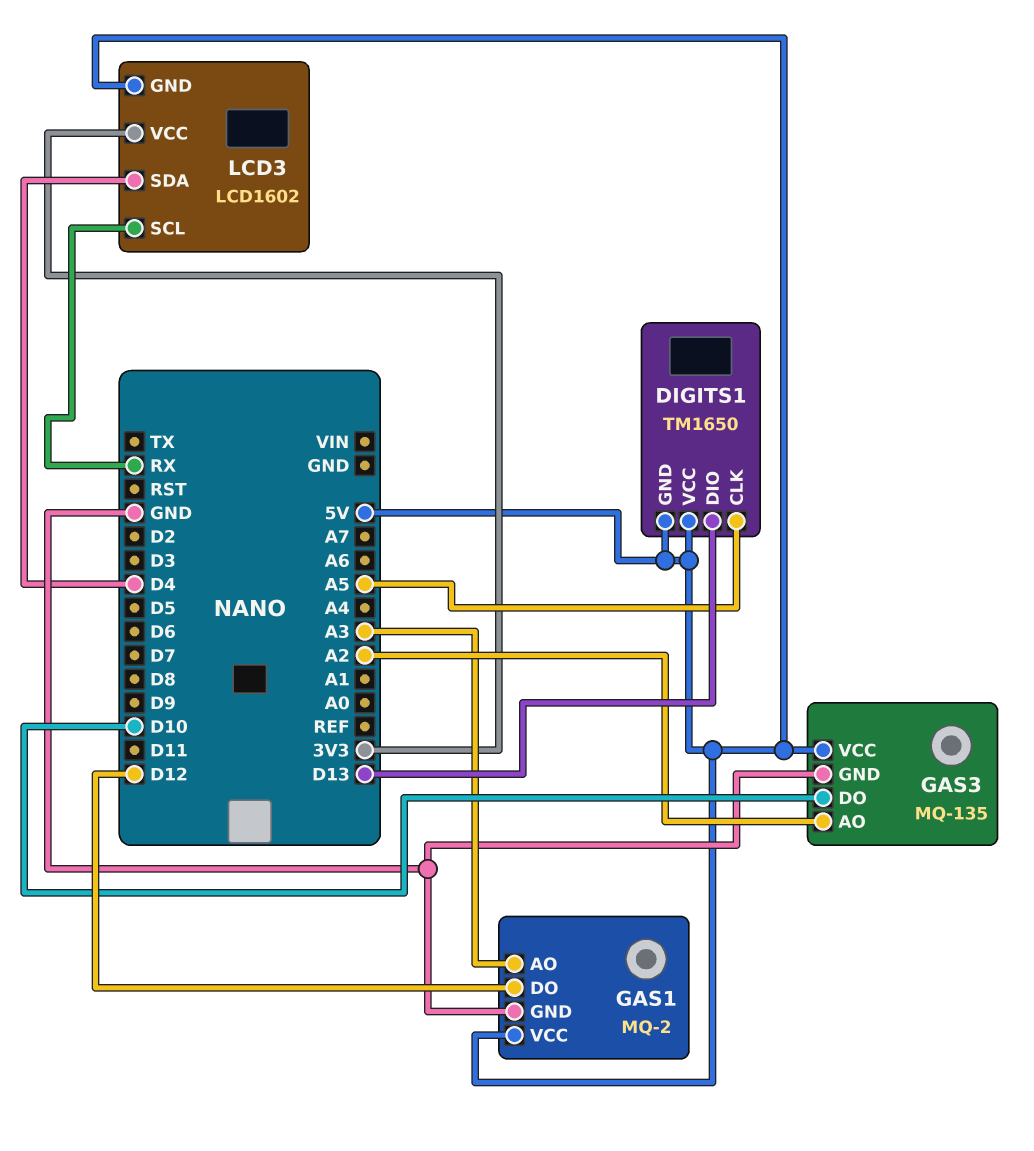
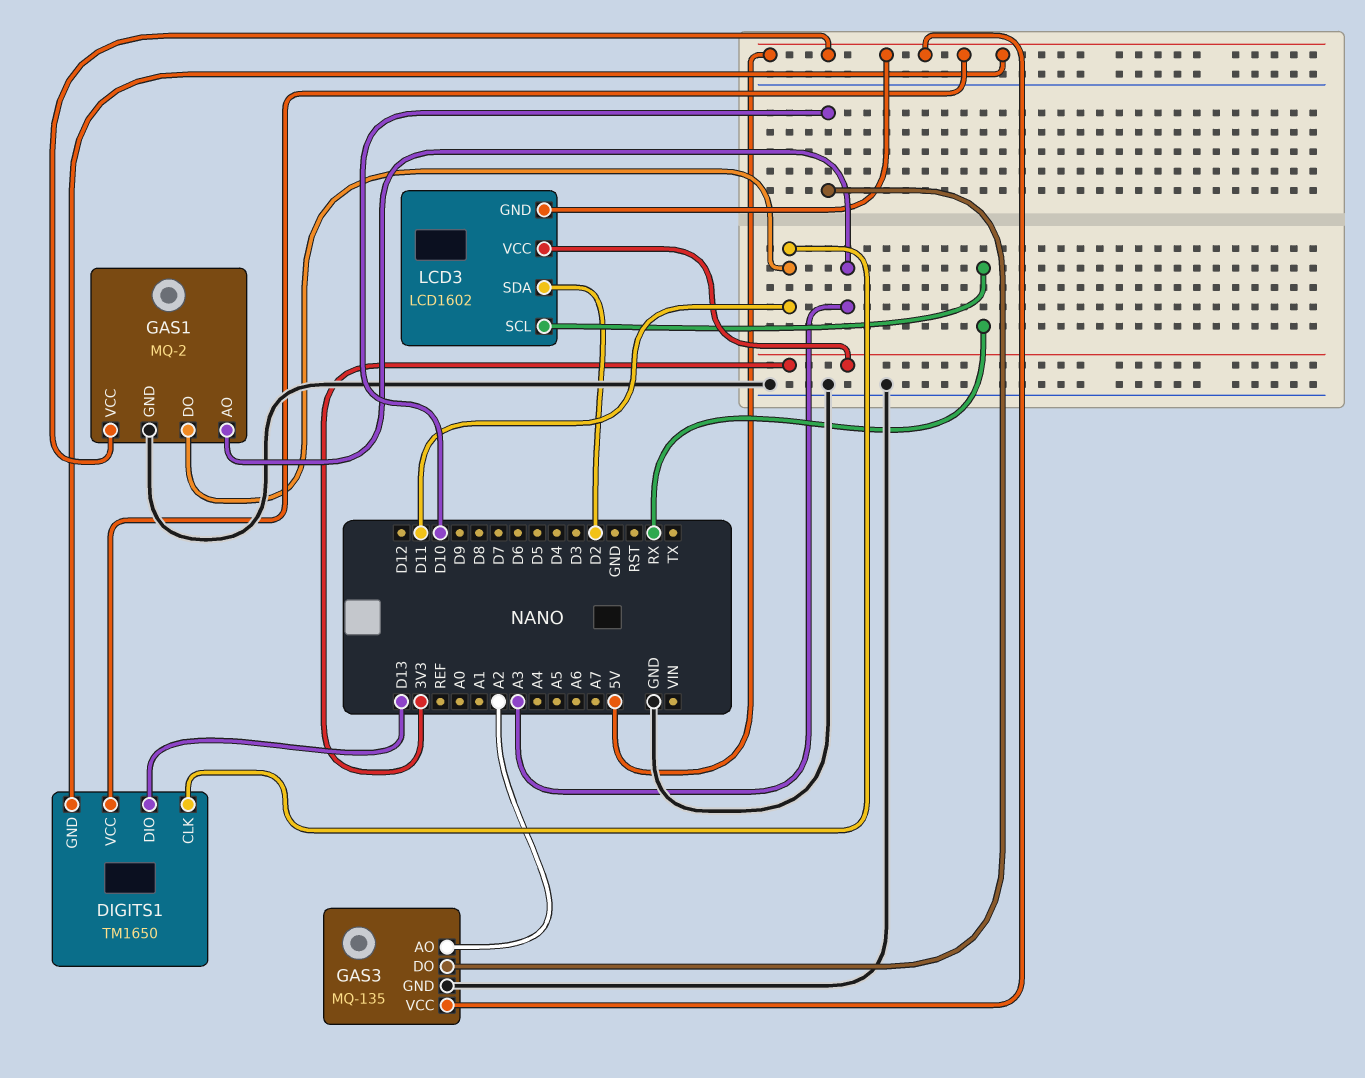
DIGITS1 pin CLK: A5 -> D11
GAS1 pin DO: D12 -> D11
LCD3 pin SDA: D4 -> D2

